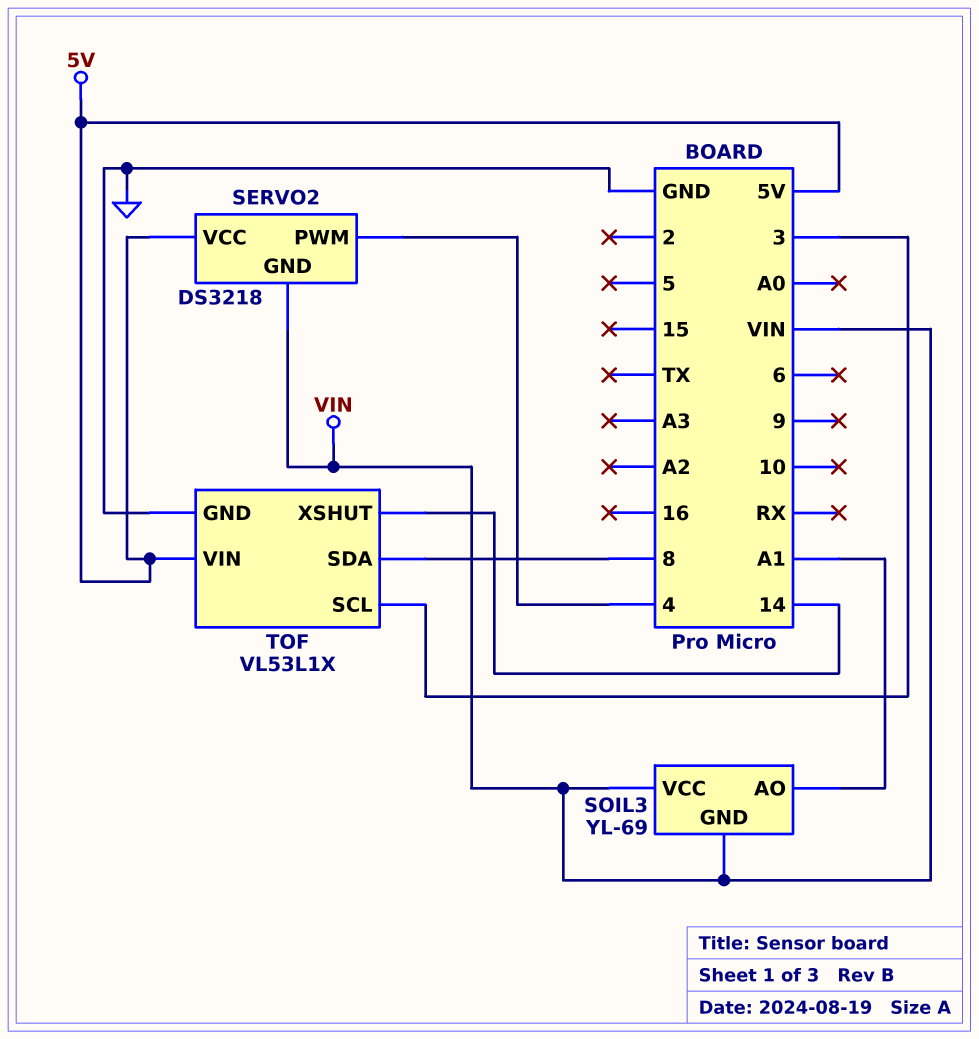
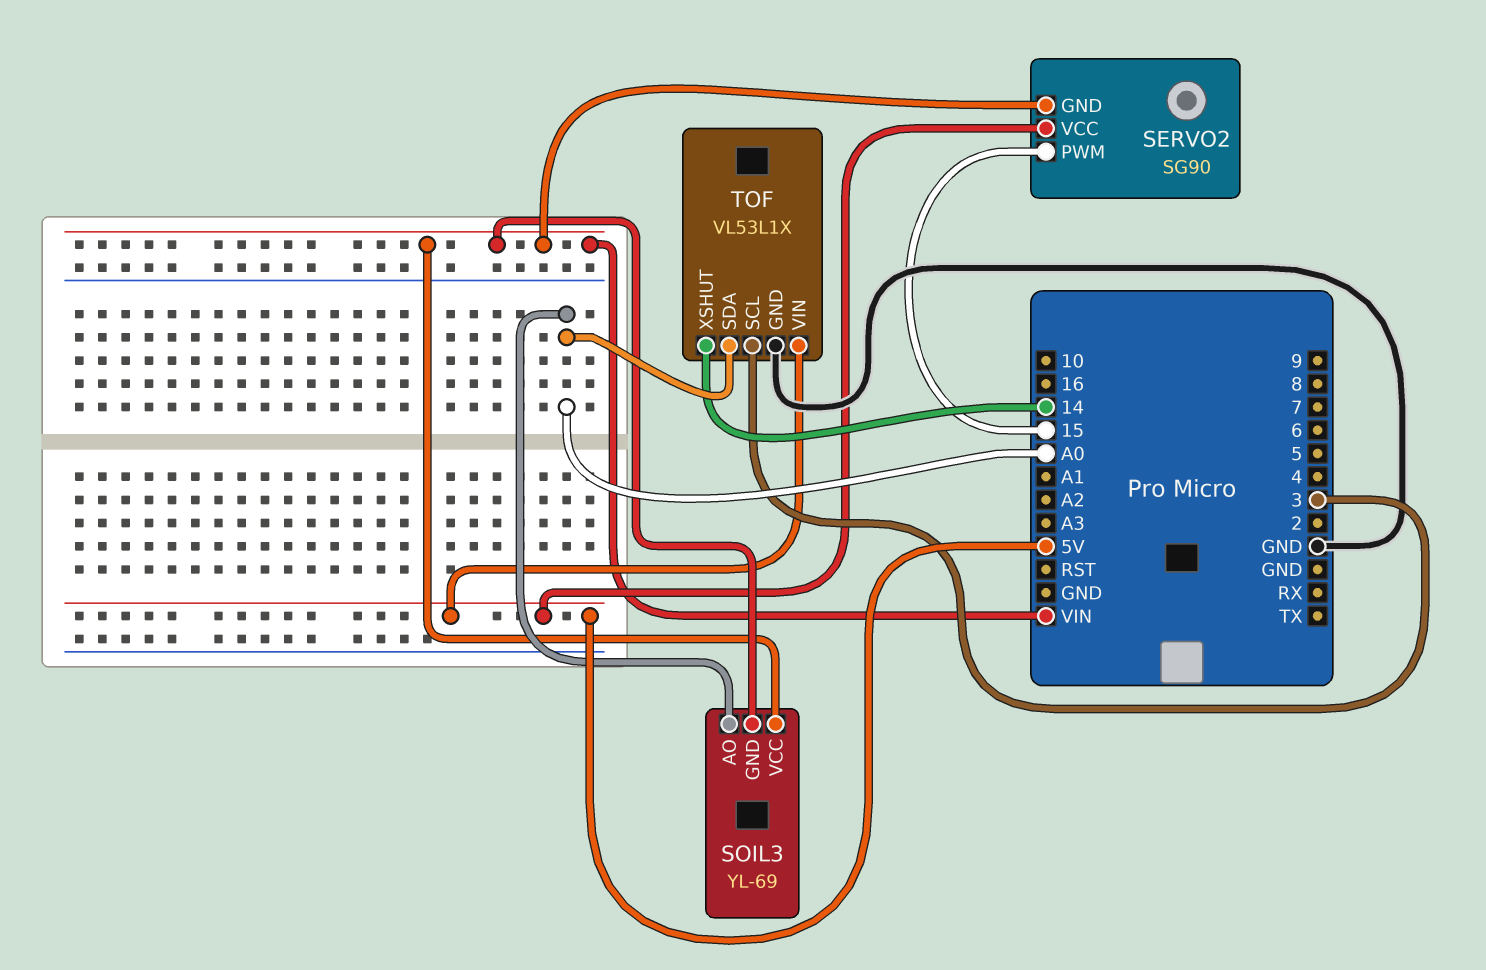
SERVO2: DS3218 -> SG90
SERVO2 pin PWM: 4 -> 15
SOIL3 pin AO: A1 -> A0
TOF pin SDA: 8 -> A0

